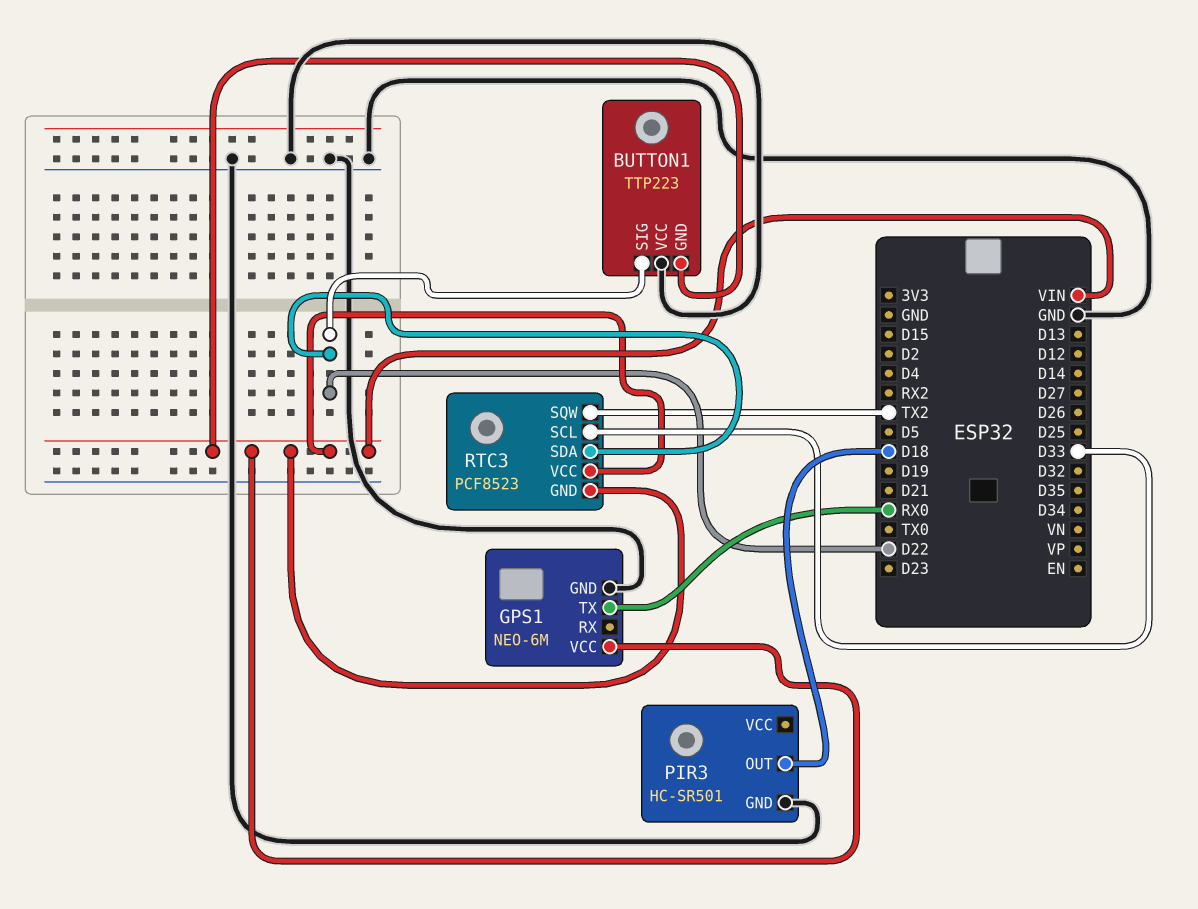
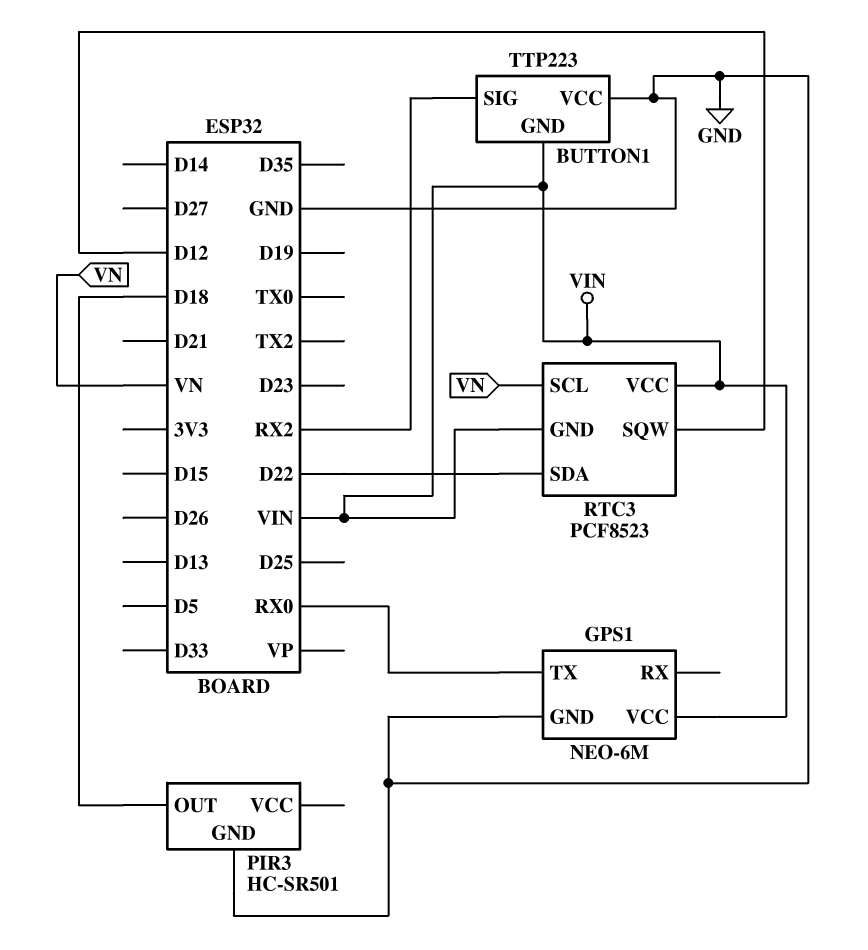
BUTTON1 pin SIG: D22 -> RX2
RTC3 pin SCL: D33 -> VN
RTC3 pin SQW: TX2 -> D12

